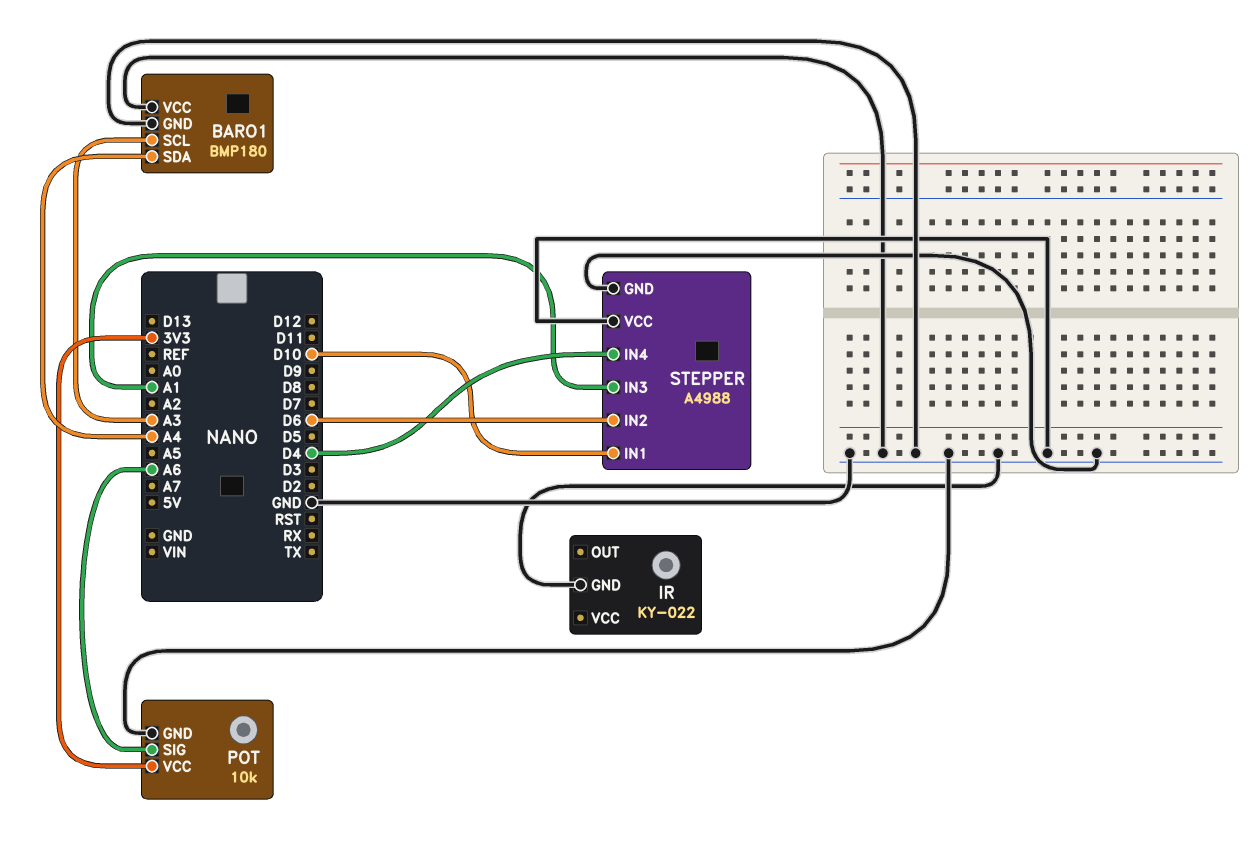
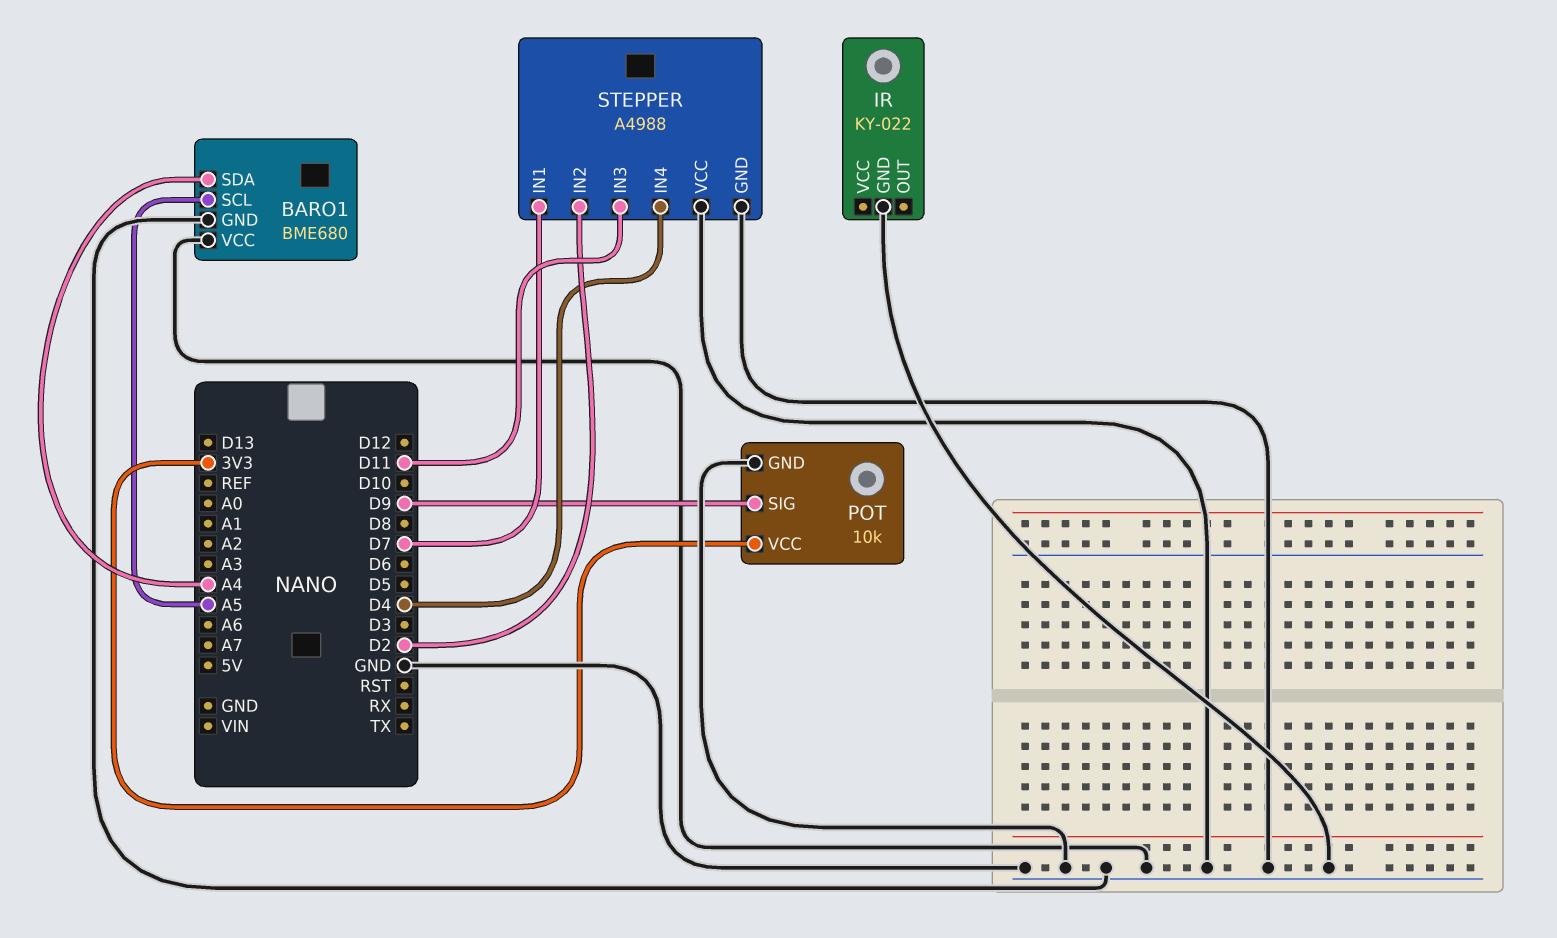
BARO1: BMP180 -> BME680
BARO1 pin SCL: A3 -> A5
POT pin SIG: A6 -> D9
STEPPER pin IN1: D10 -> D7
STEPPER pin IN2: D6 -> D2
STEPPER pin IN3: A1 -> D11

